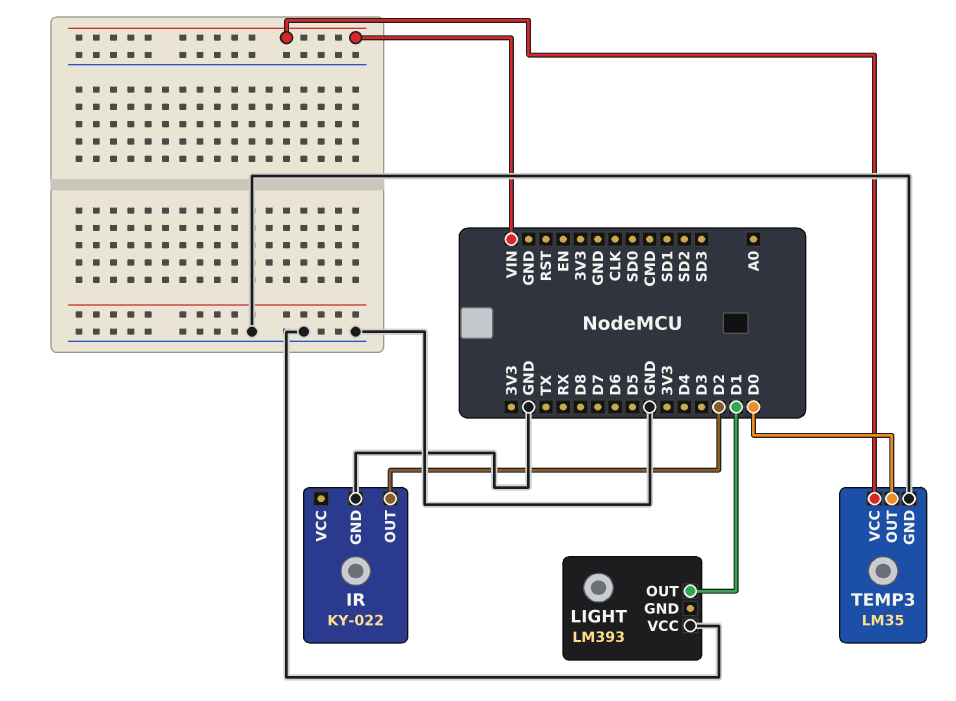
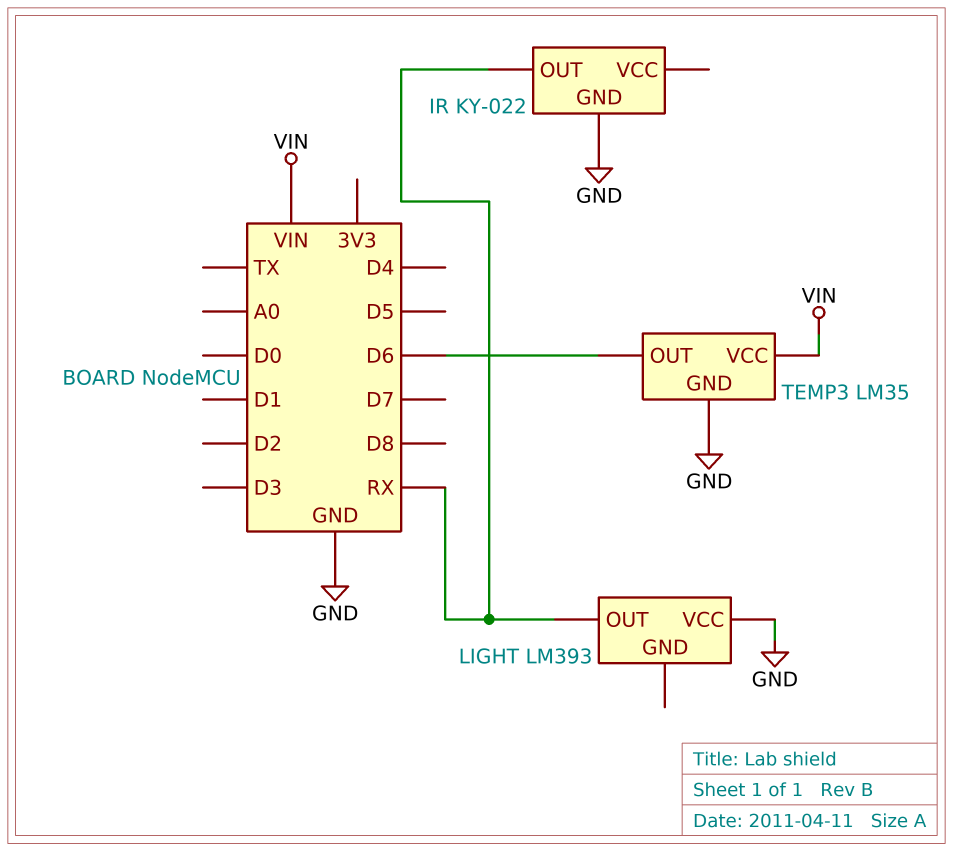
IR pin OUT: D2 -> RX
LIGHT pin OUT: D1 -> RX
TEMP3 pin OUT: D0 -> D6

